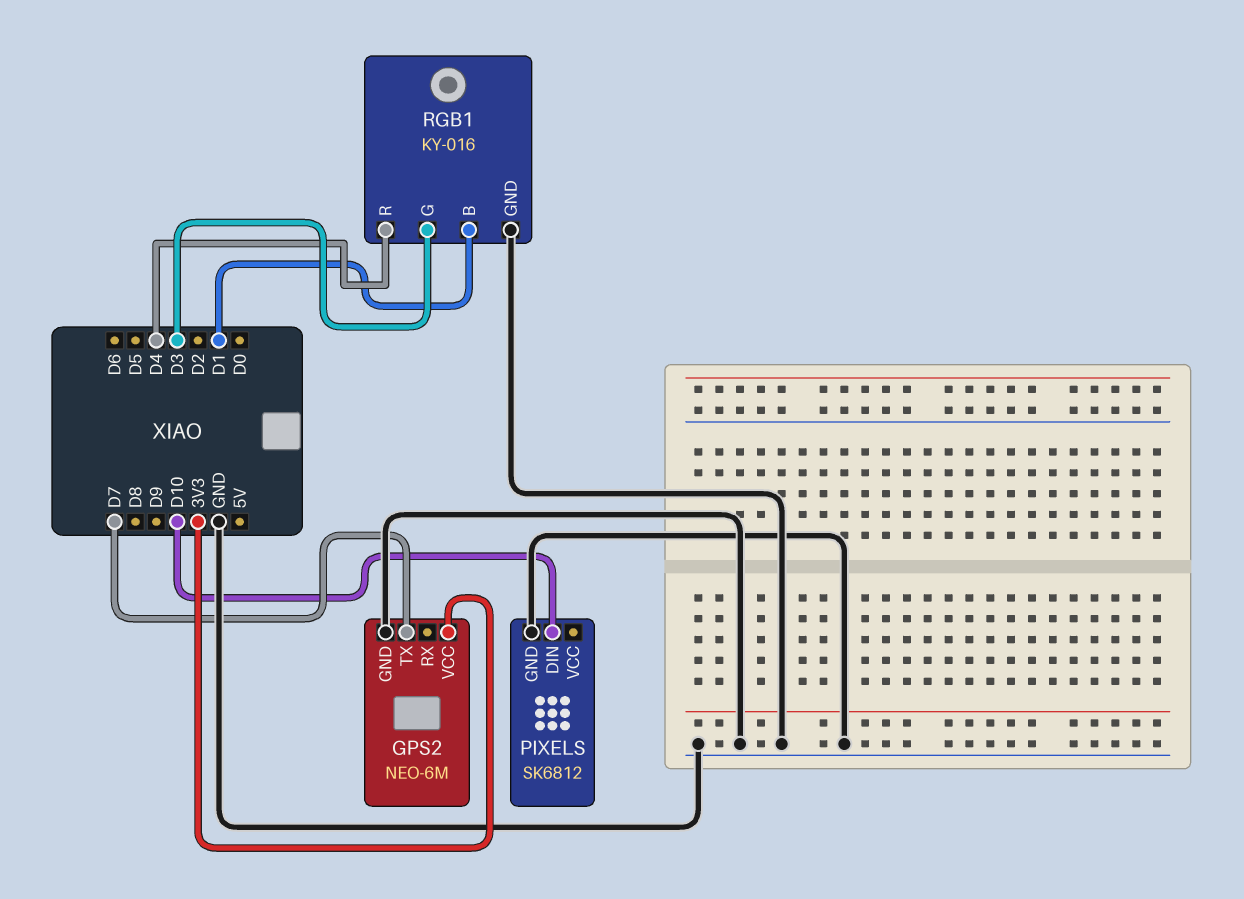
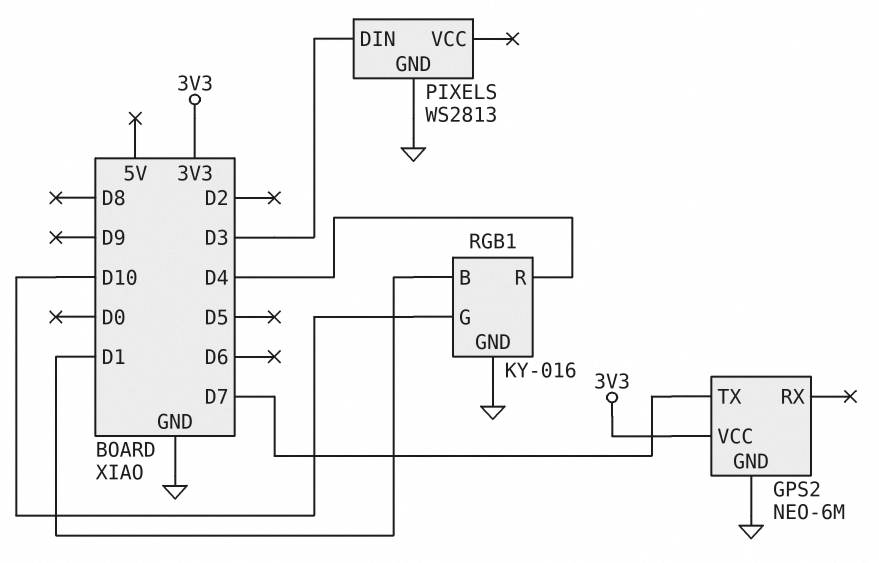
PIXELS: SK6812 -> WS2813
PIXELS pin DIN: D10 -> D3
RGB1 pin G: D3 -> D10

